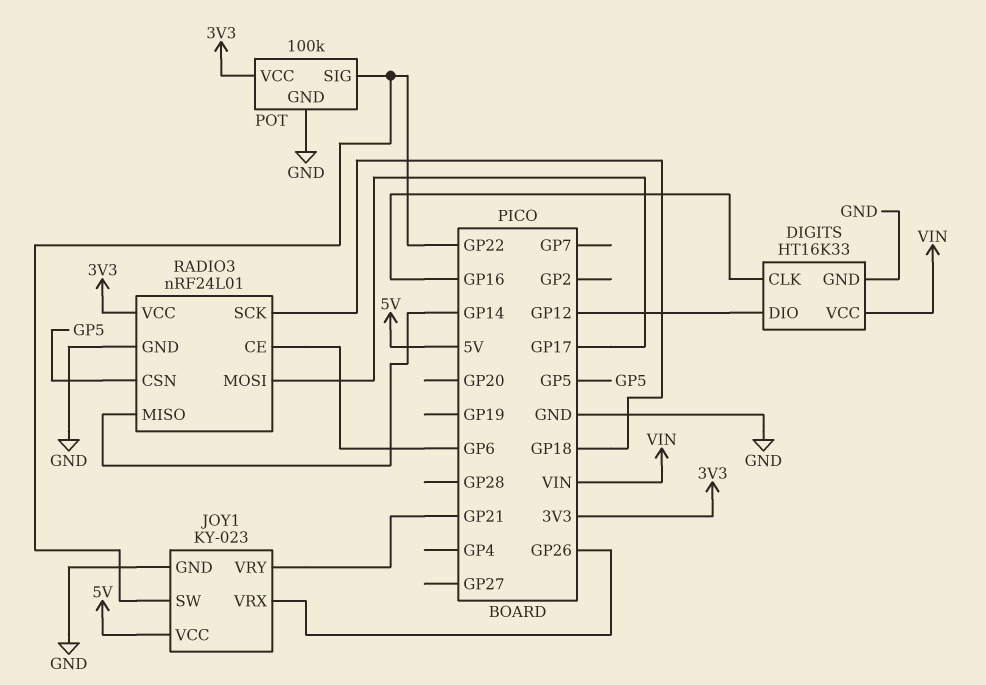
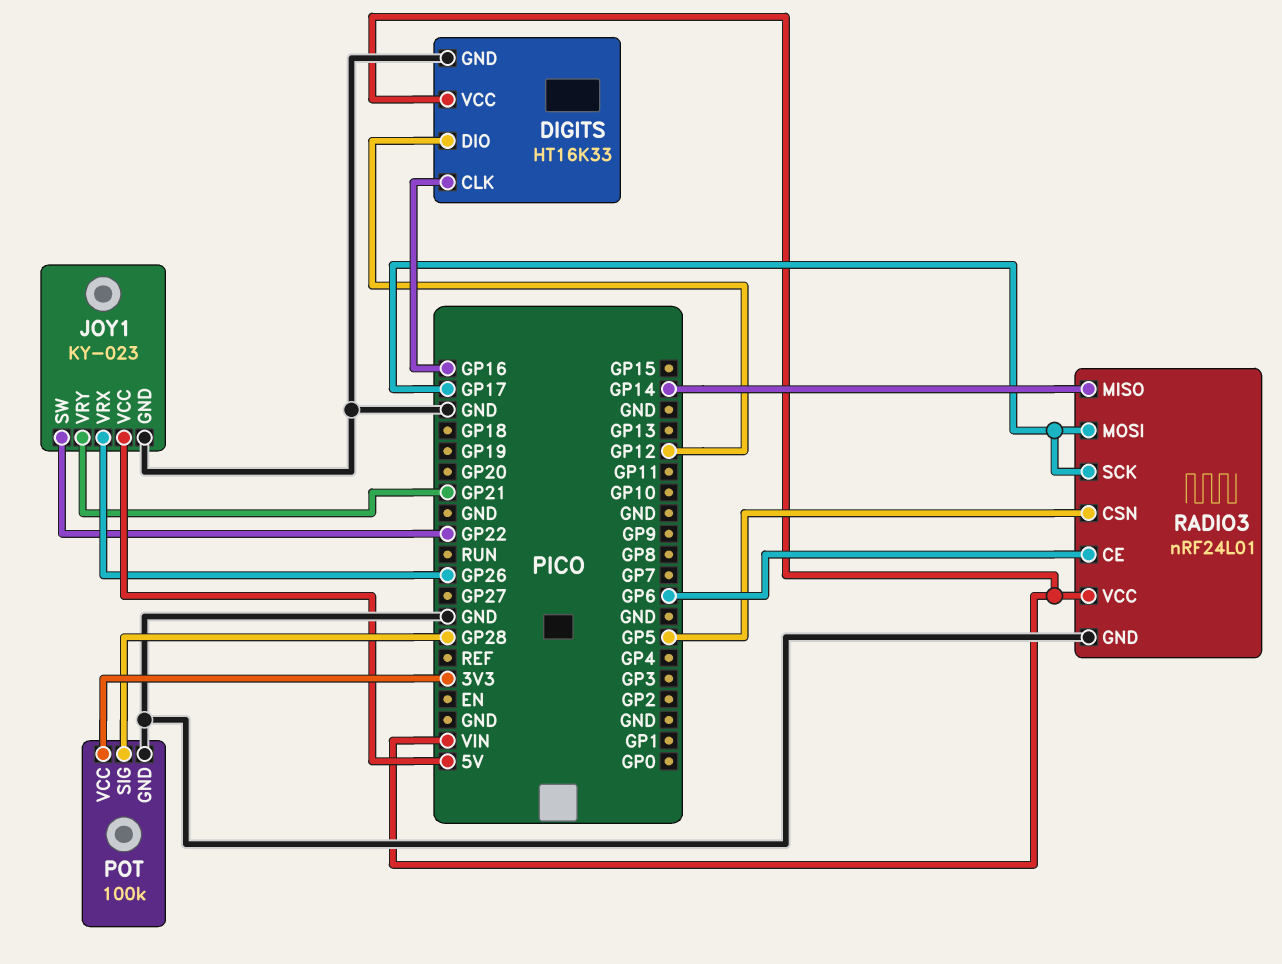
POT pin SIG: GP22 -> GP28
RADIO3 pin SCK: GP18 -> GP17
RADIO3 pin VCC: 3V3 -> VIN

